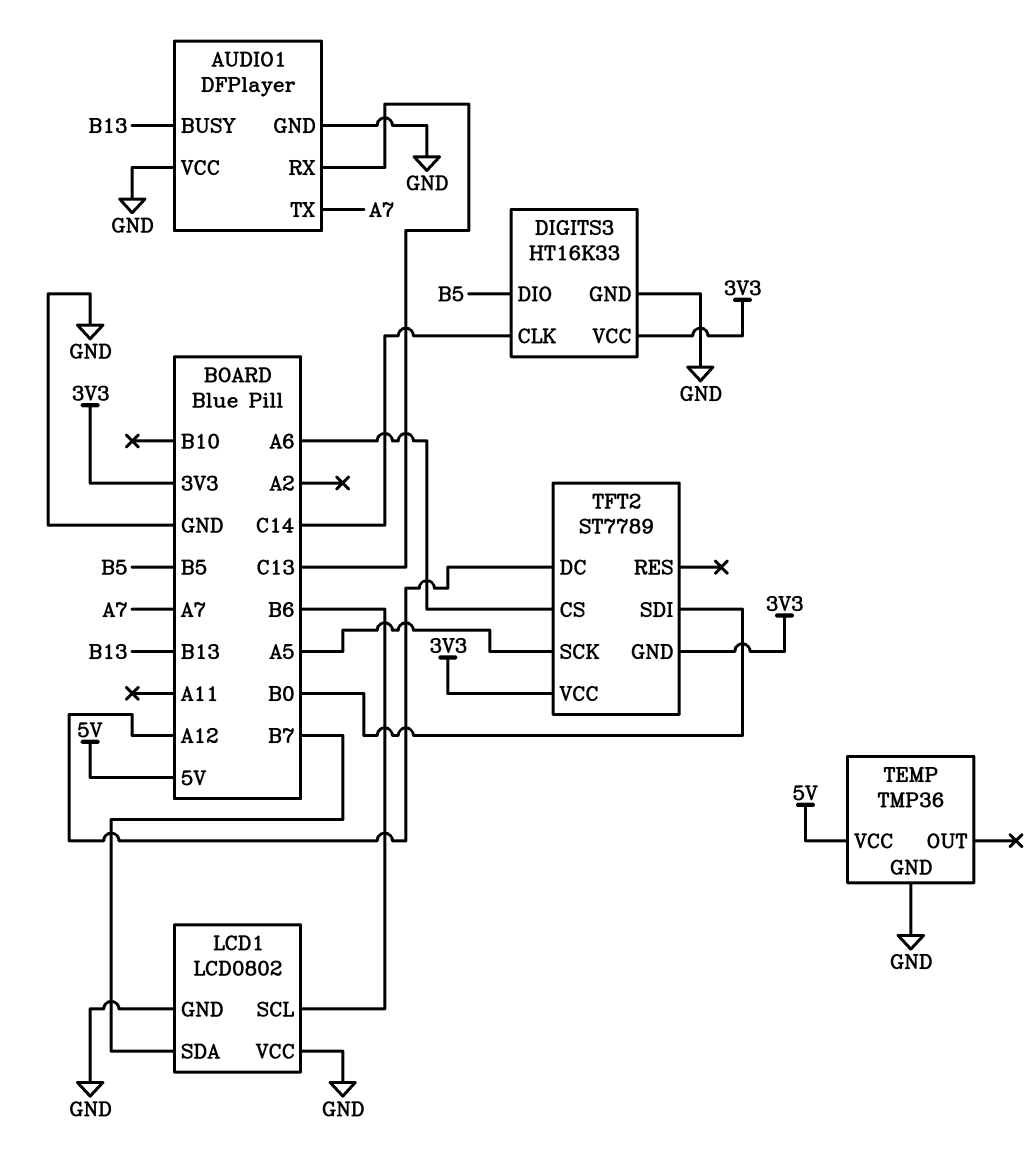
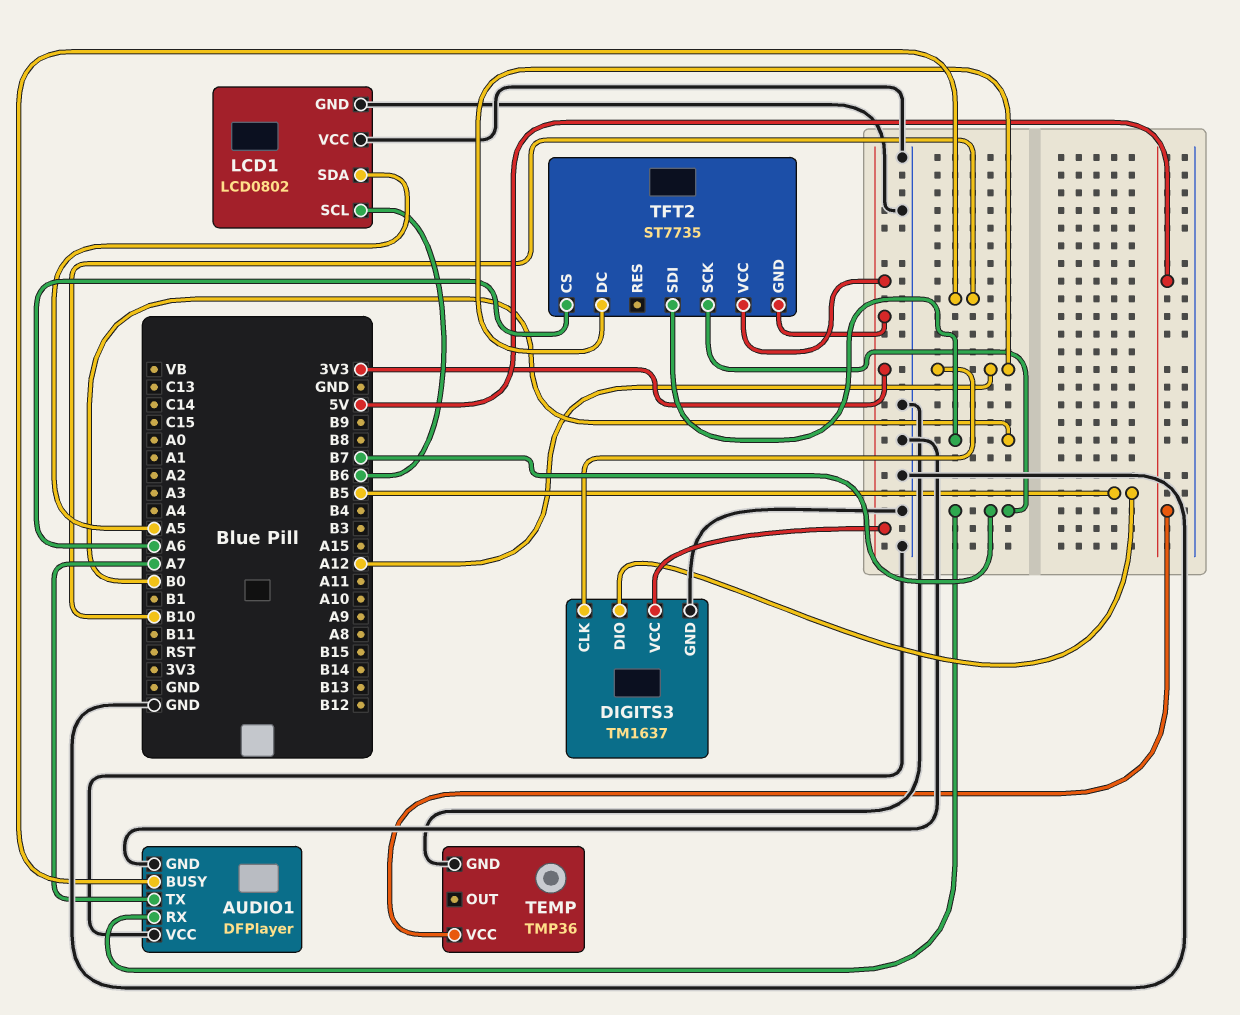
AUDIO1 pin BUSY: B13 -> B10
AUDIO1 pin RX: C13 -> B7
DIGITS3: HT16K33 -> TM1637
DIGITS3 pin CLK: C14 -> A12
LCD1 pin SDA: B7 -> A5
TFT2: ST7789 -> ST7735
TFT2 pin SCK: A5 -> B7

